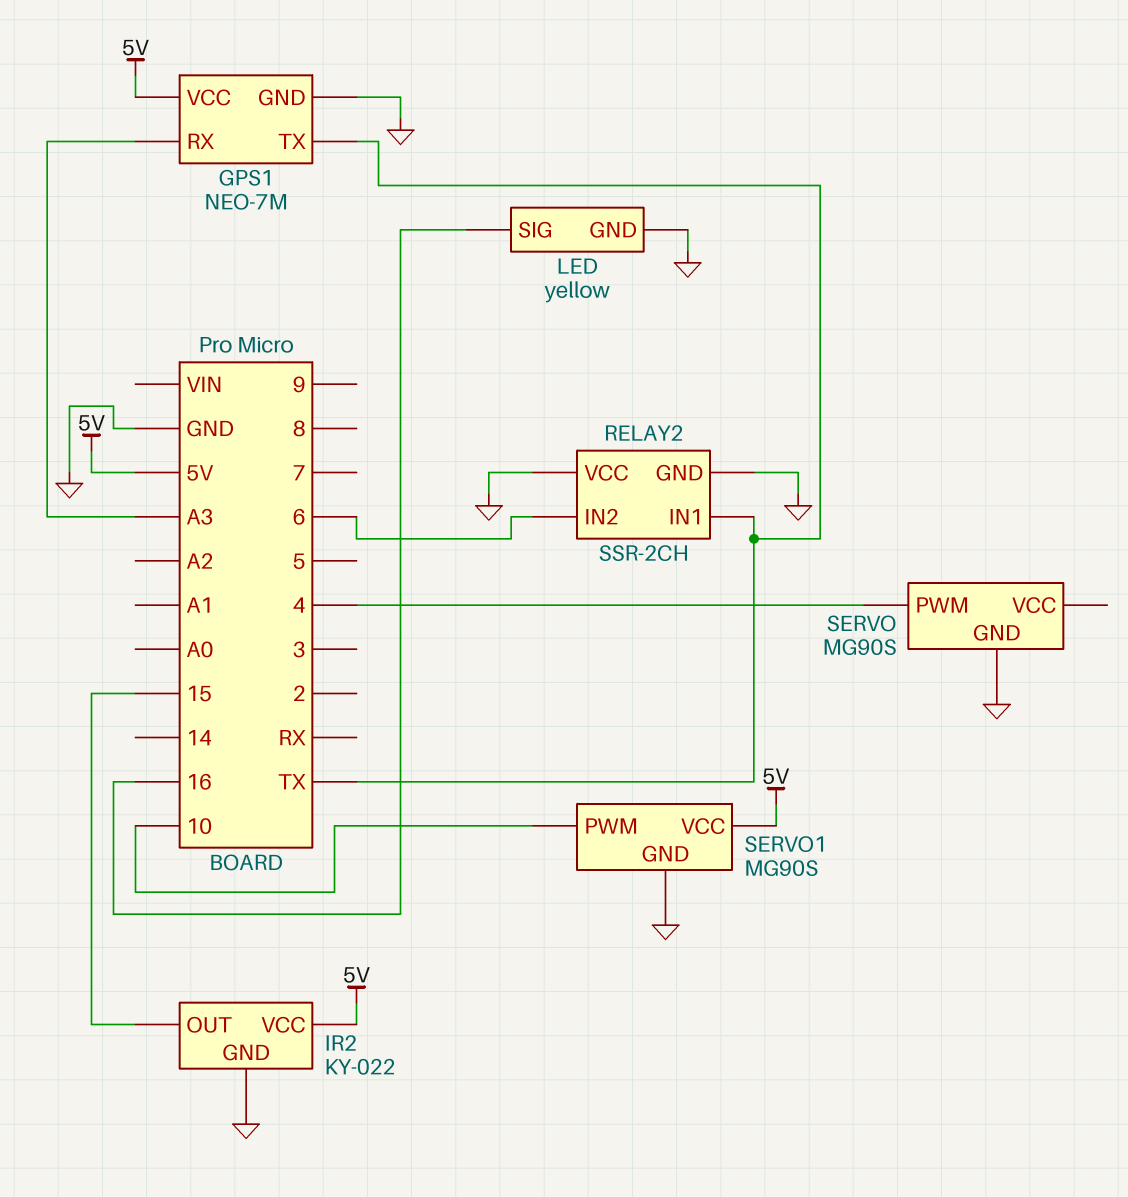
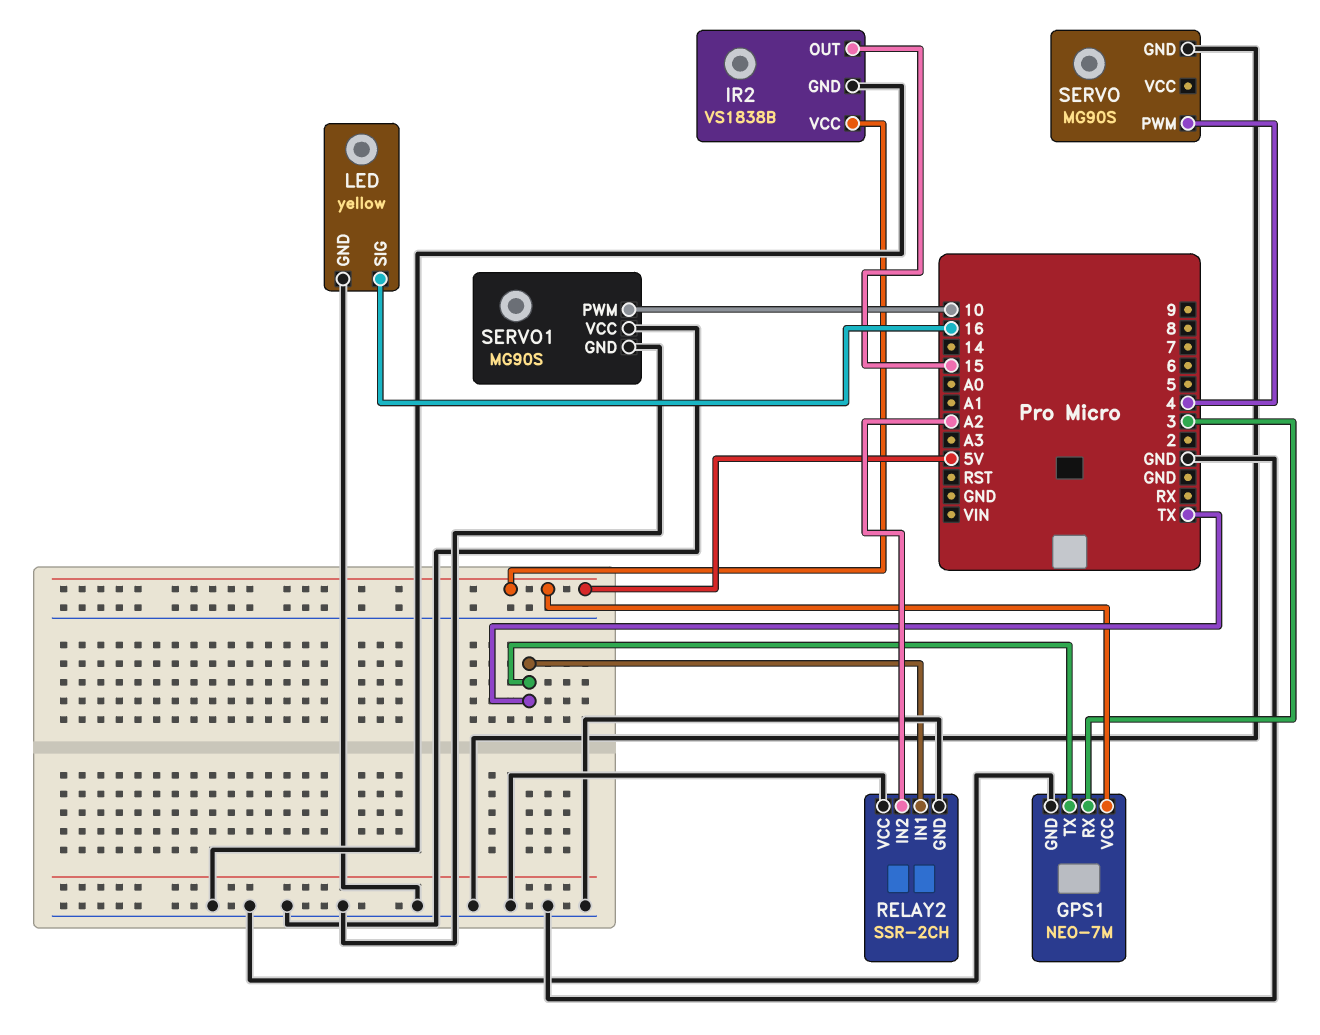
GPS1 pin RX: A3 -> 3
IR2: KY-022 -> VS1838B
RELAY2 pin IN2: 6 -> A2
SERVO1 pin VCC: 5V -> GND

